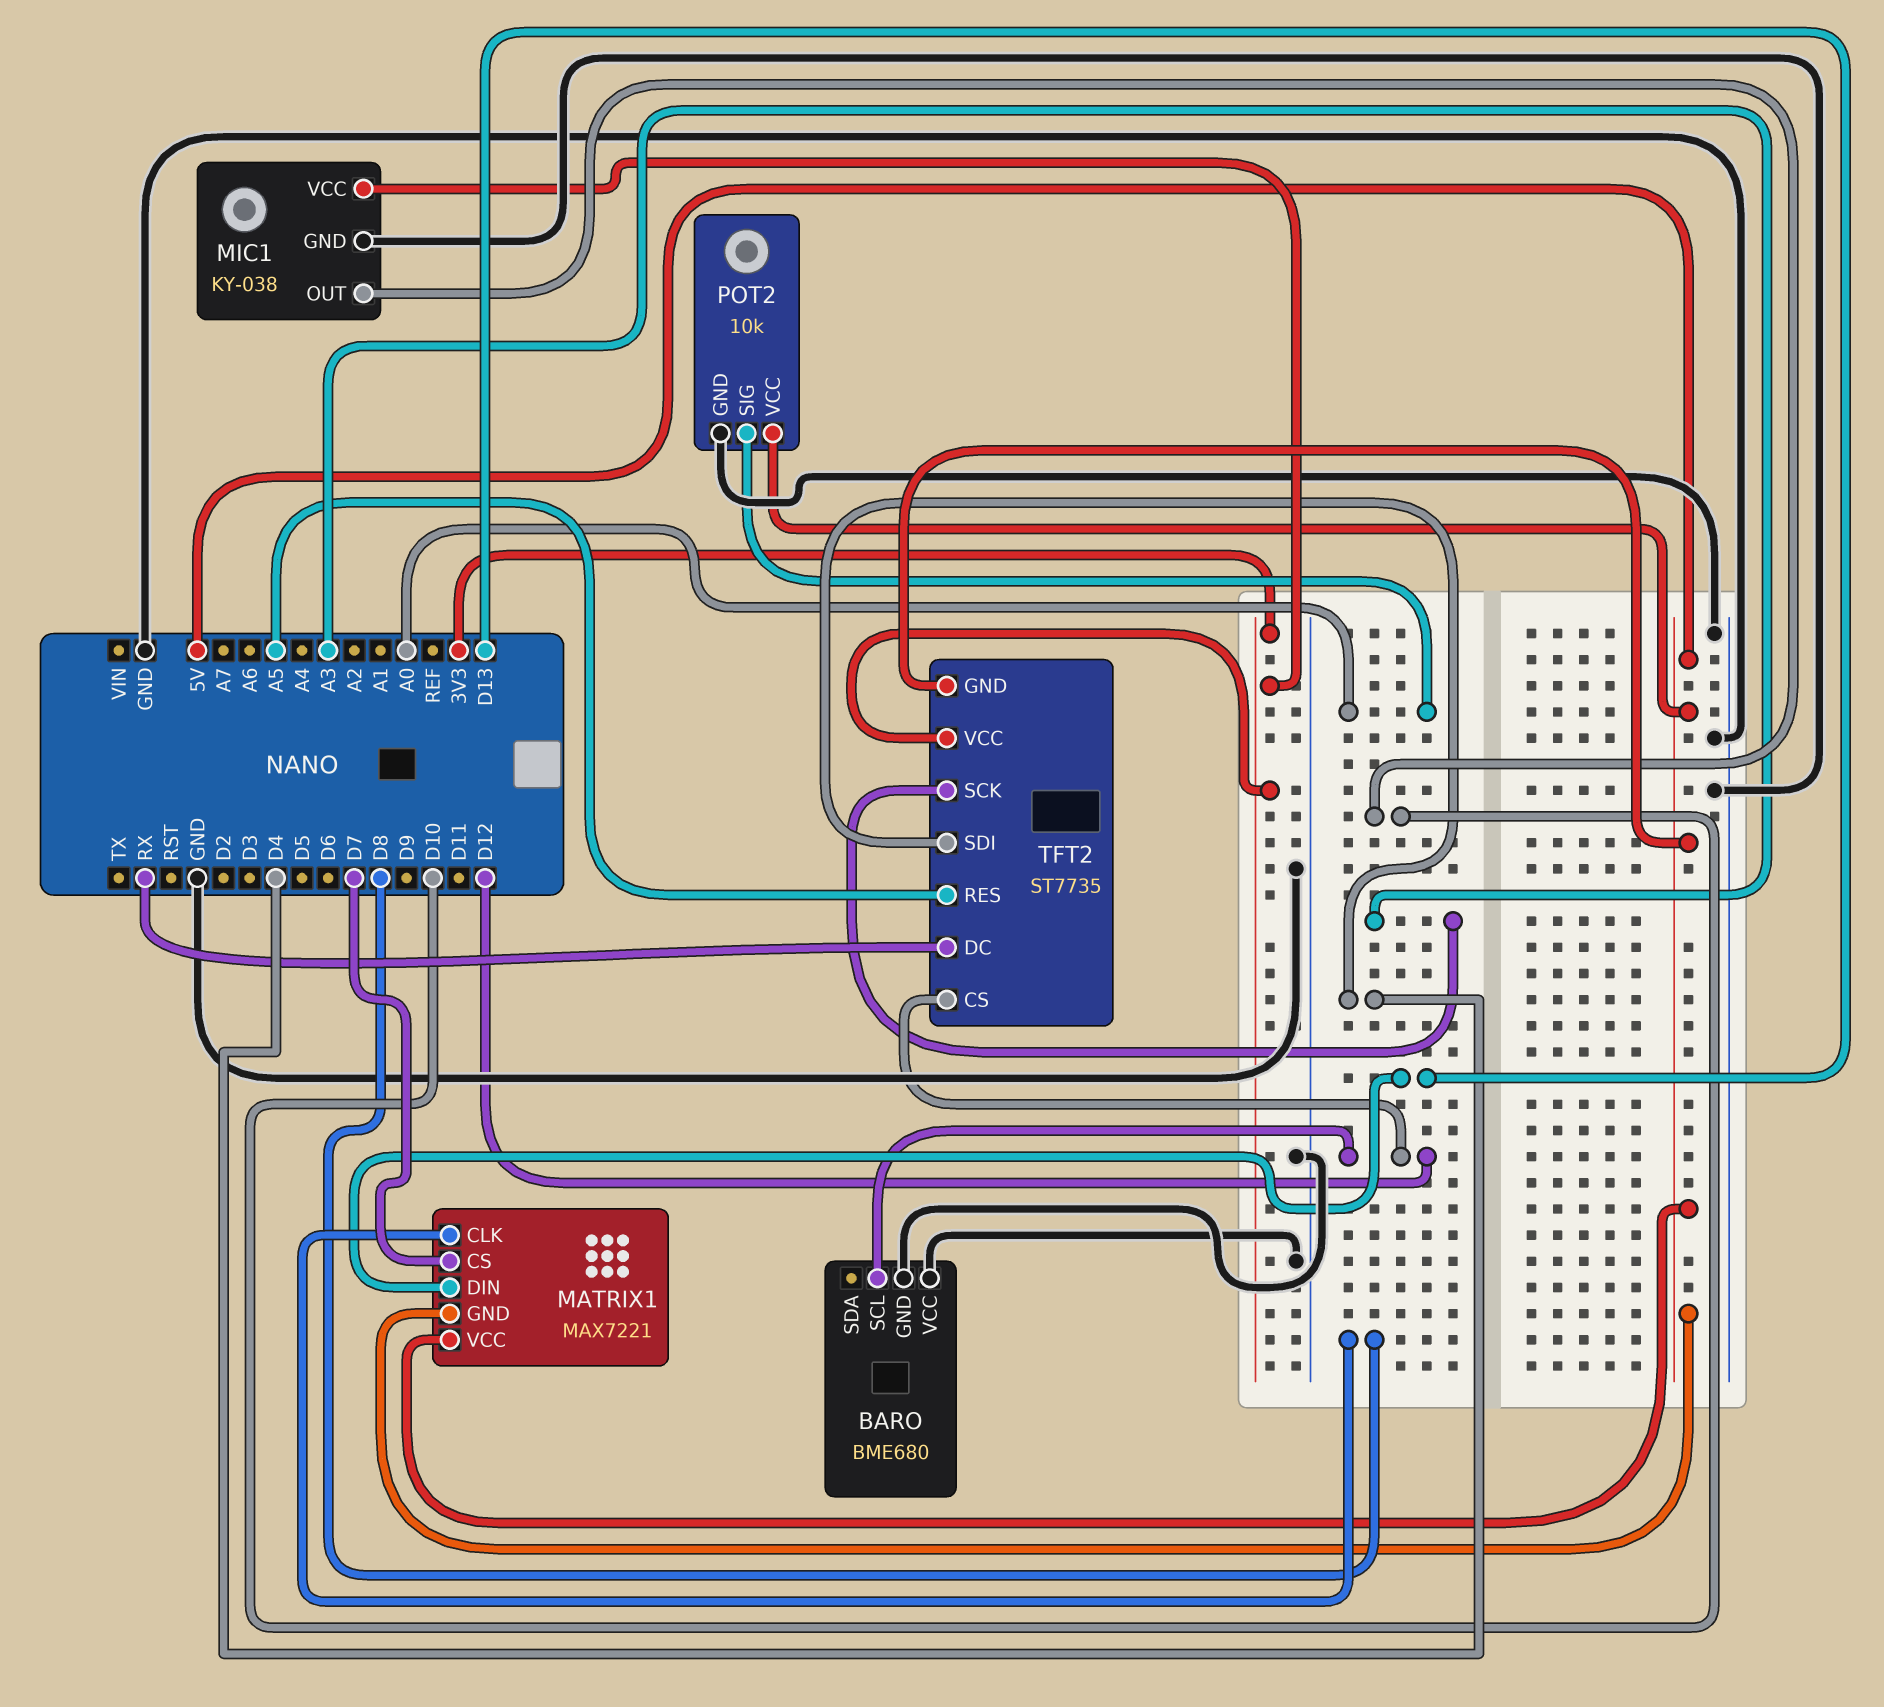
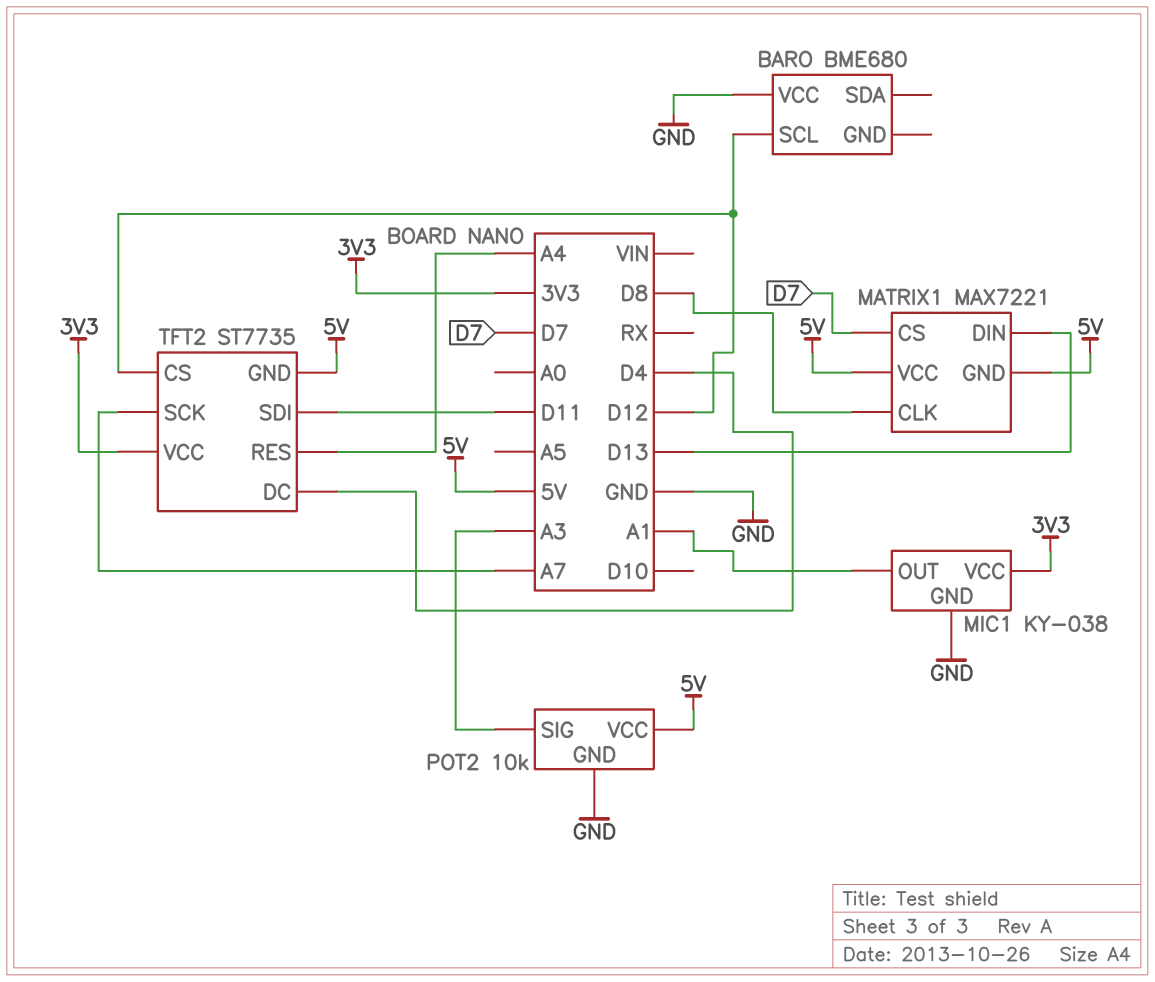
BARO pin GND: GND -> none
MIC1 pin OUT: D10 -> A1
POT2 pin SIG: A0 -> A3
TFT2 pin DC: RX -> D4
TFT2 pin RES: A5 -> A4
TFT2 pin SCK: A3 -> A7
TFT2 pin SDI: D4 -> D11

